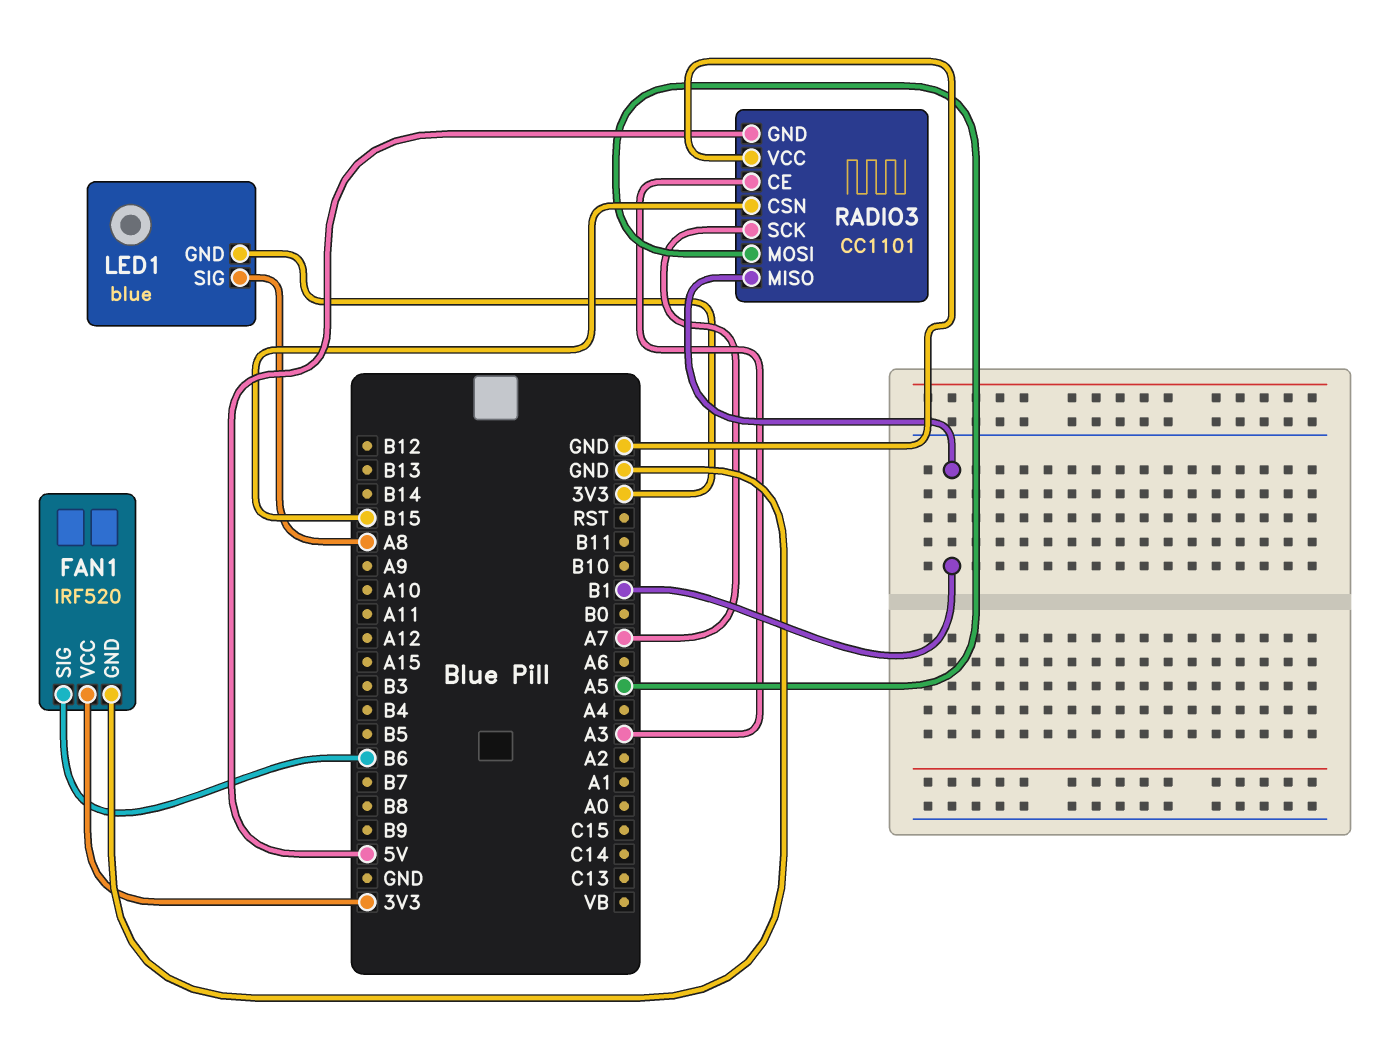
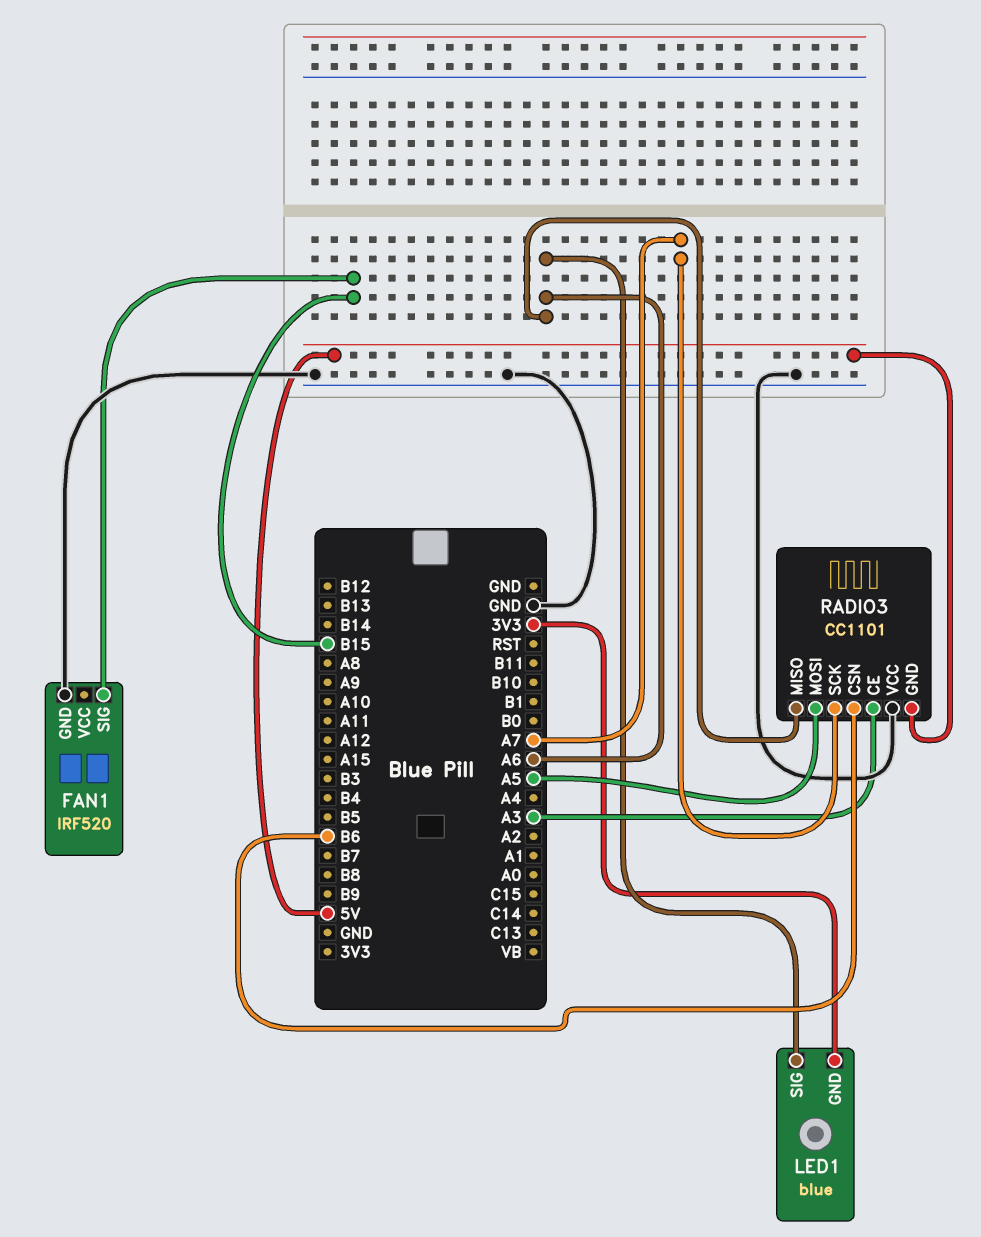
FAN1 pin SIG: B6 -> B15
FAN1 pin VCC: 3V3 -> none
LED1 pin SIG: A8 -> A6
RADIO3 pin CSN: B15 -> B6
RADIO3 pin MISO: B1 -> A6

